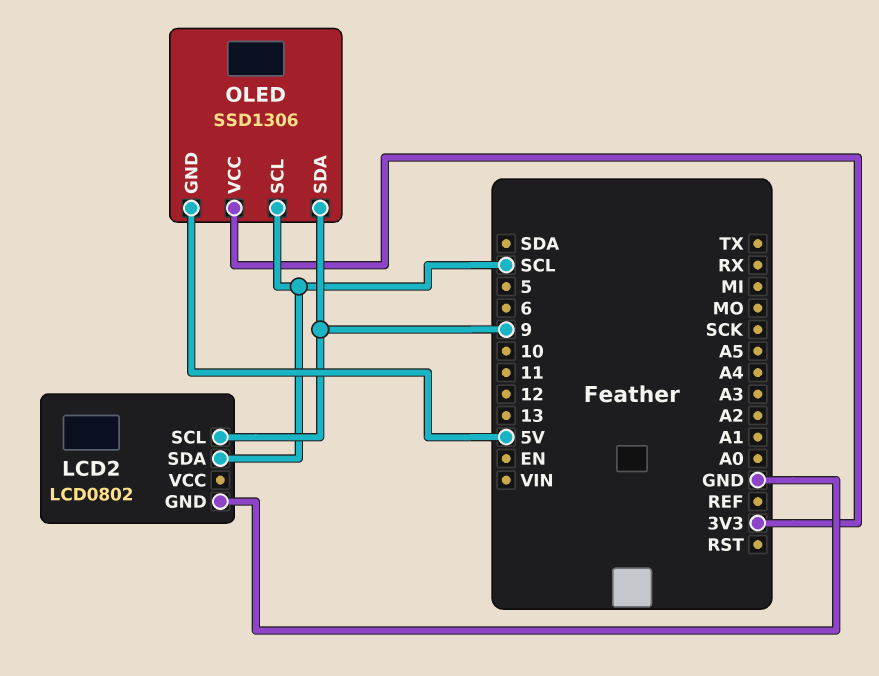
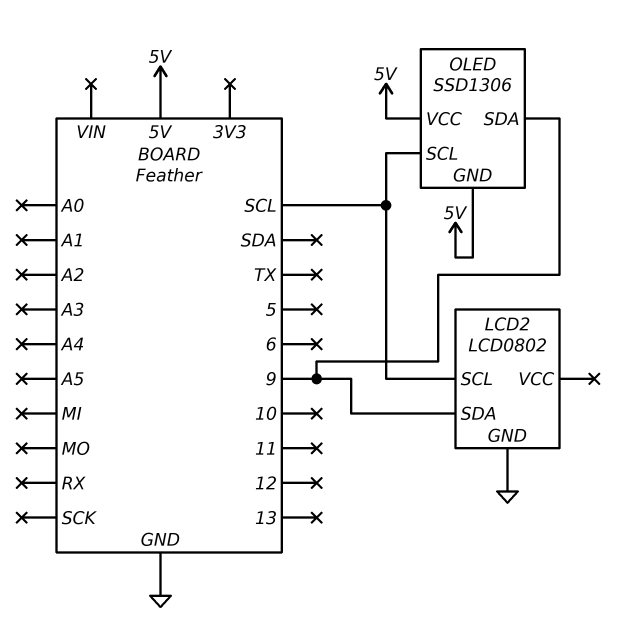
LCD2 pin SCL: 9 -> SCL
LCD2 pin SDA: SCL -> 9
OLED pin VCC: 3V3 -> 5V

